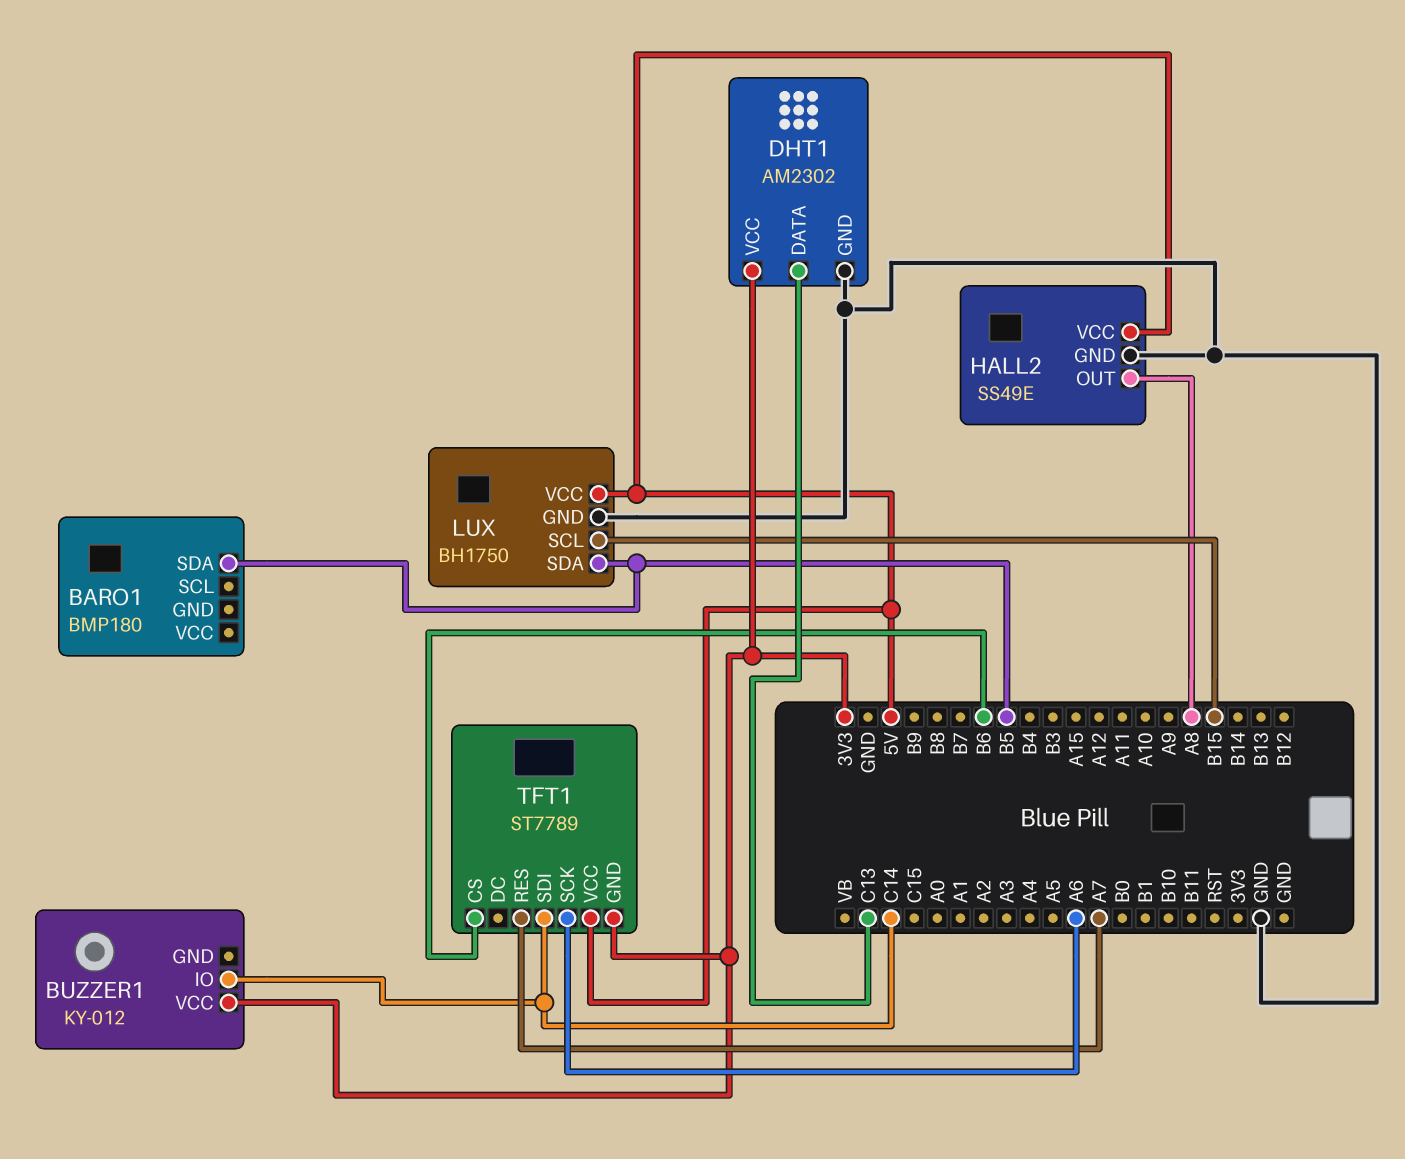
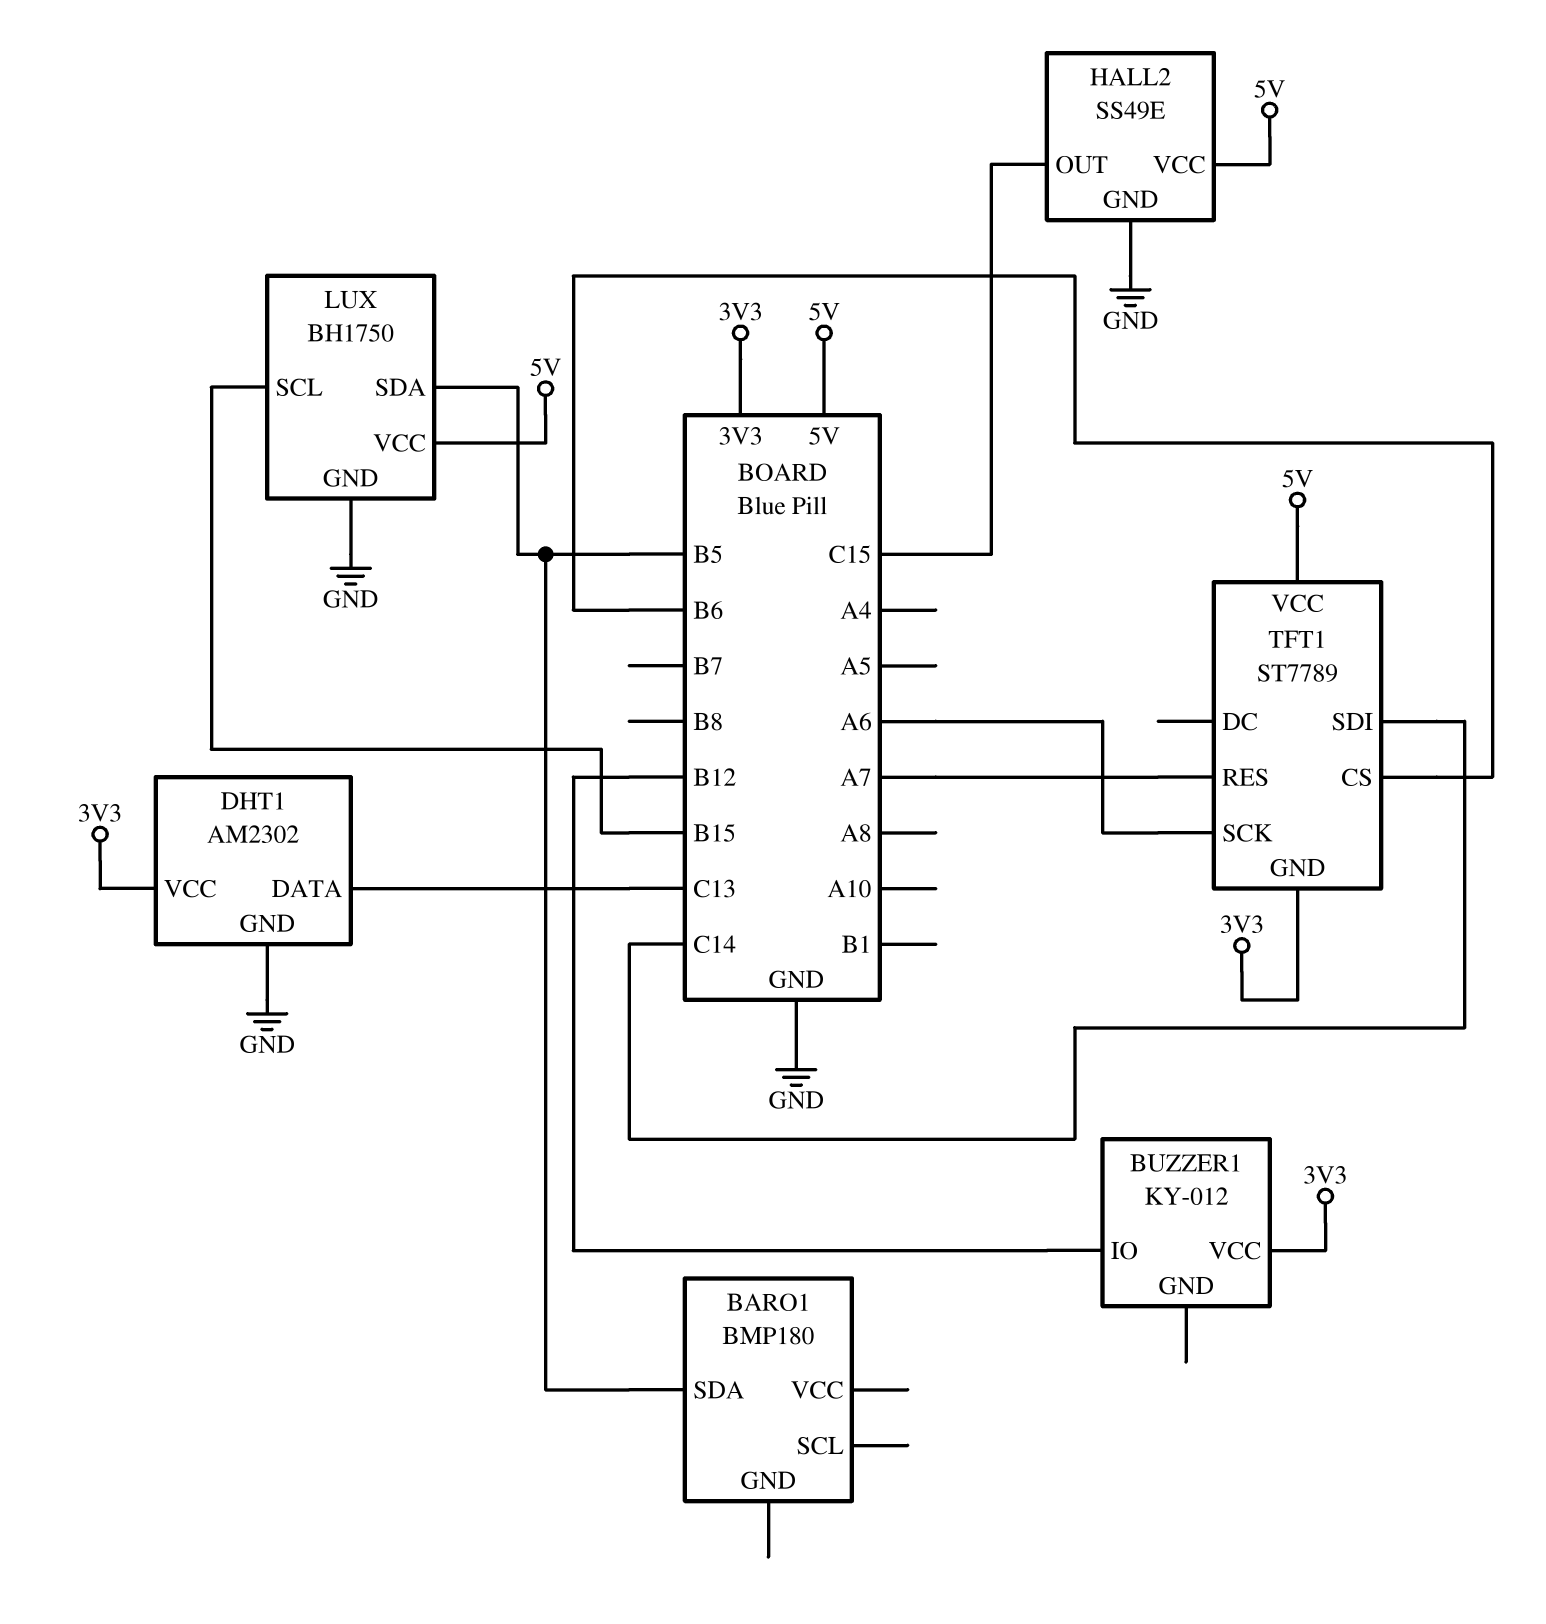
BUZZER1 pin IO: C14 -> B12
HALL2 pin OUT: A8 -> C15

